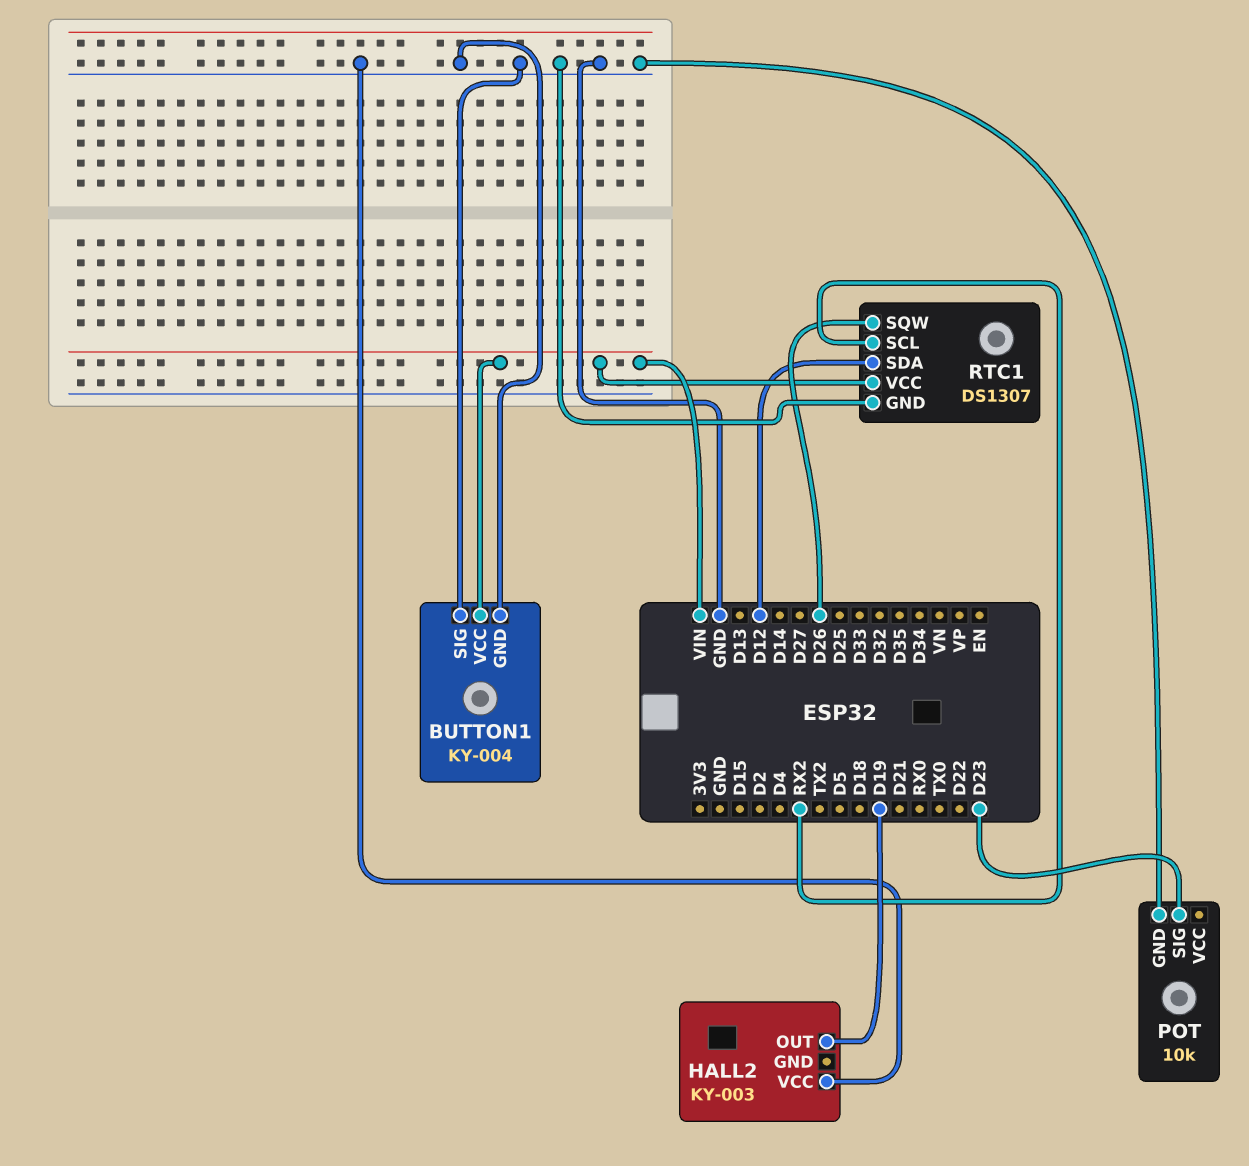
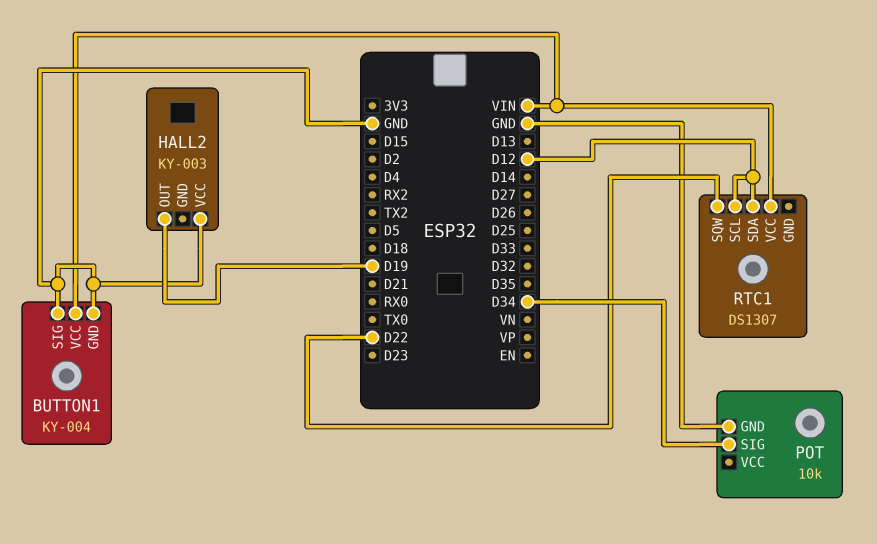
POT pin SIG: D23 -> D34
RTC1 pin GND: GND -> none
RTC1 pin SCL: RX2 -> D12
RTC1 pin SQW: D26 -> D22

